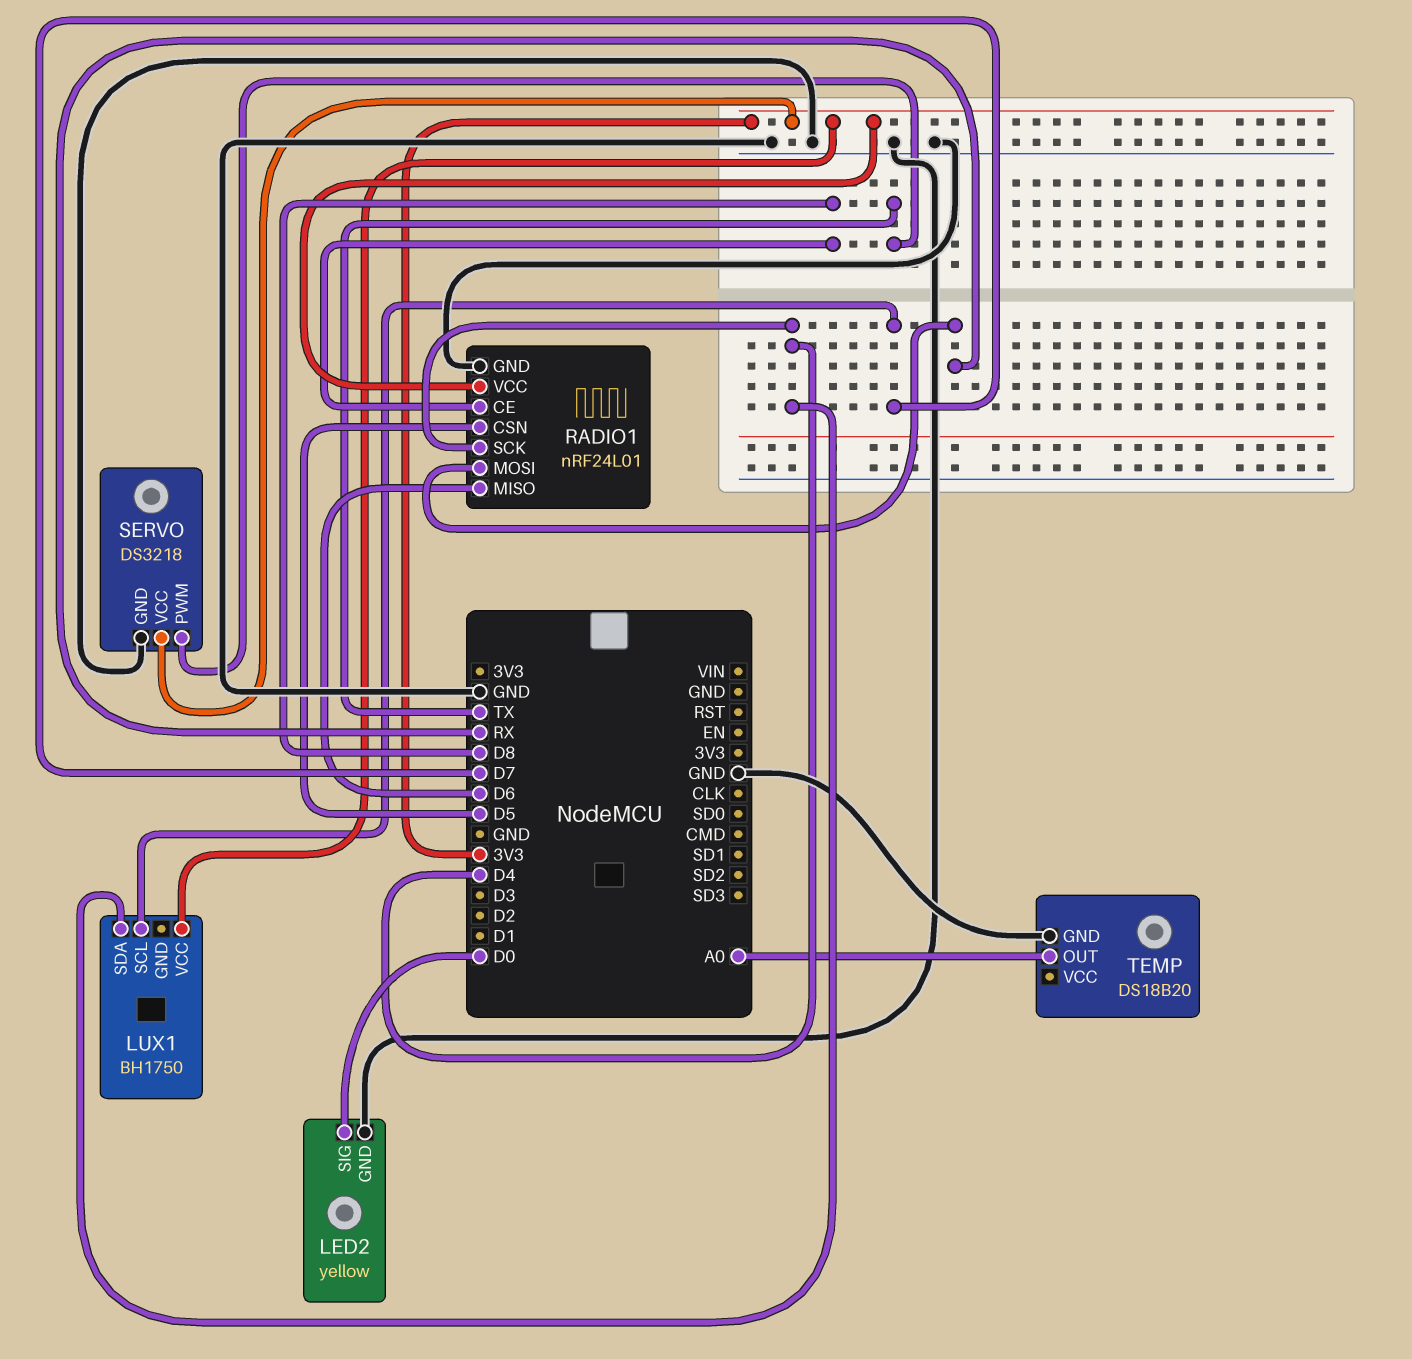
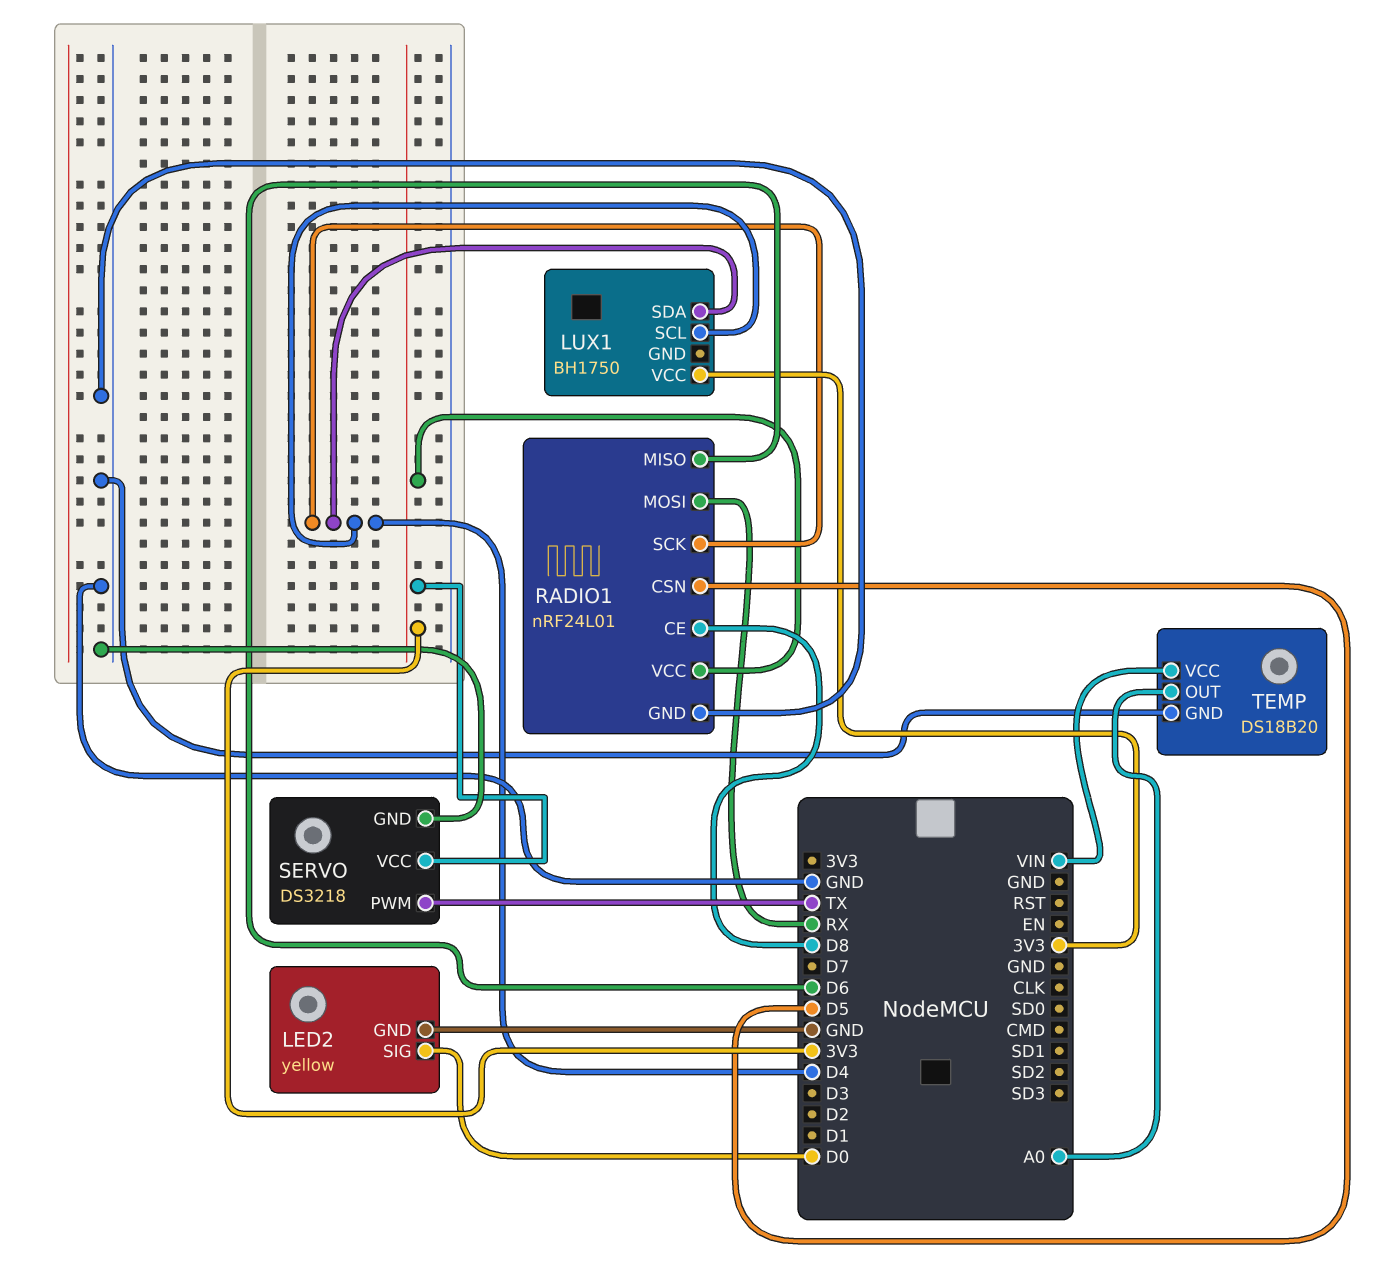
LUX1 pin SCL: D7 -> D4
TEMP pin VCC: none -> VIN

